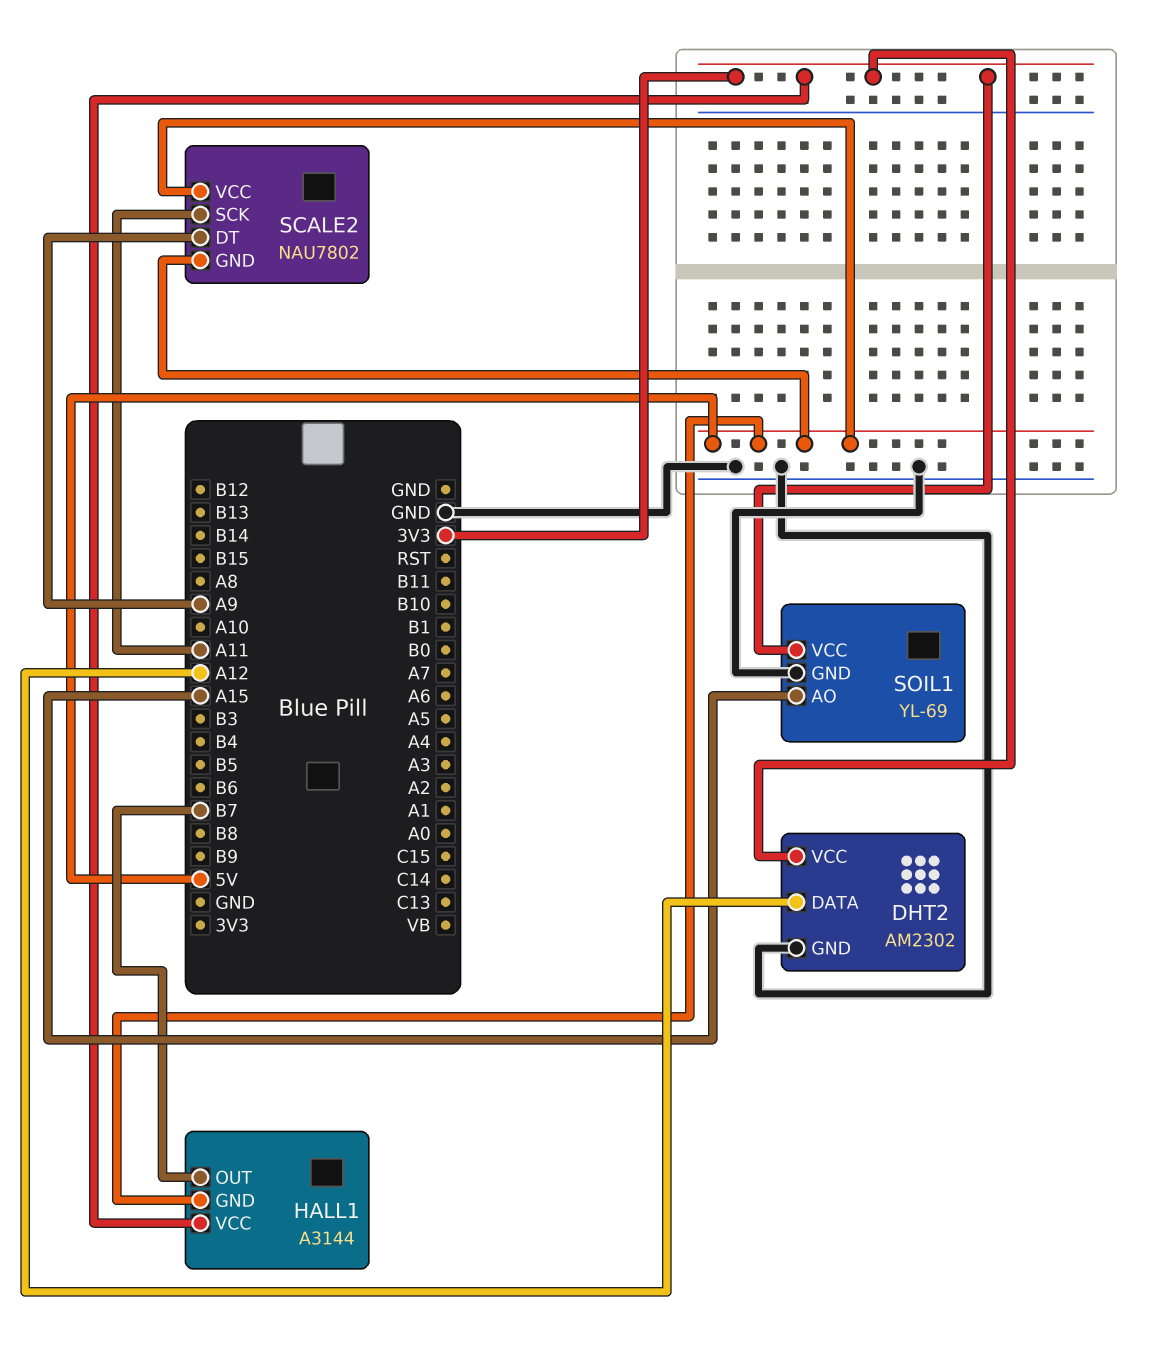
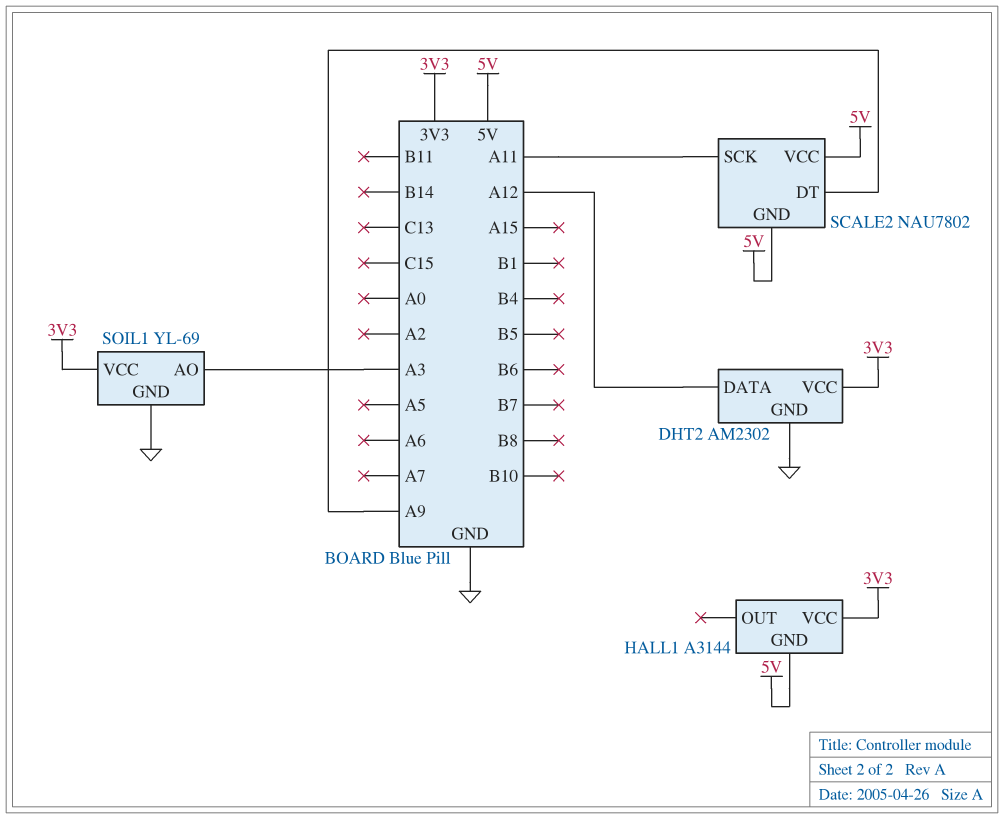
HALL1 pin OUT: B7 -> none
SOIL1 pin AO: A15 -> A3

